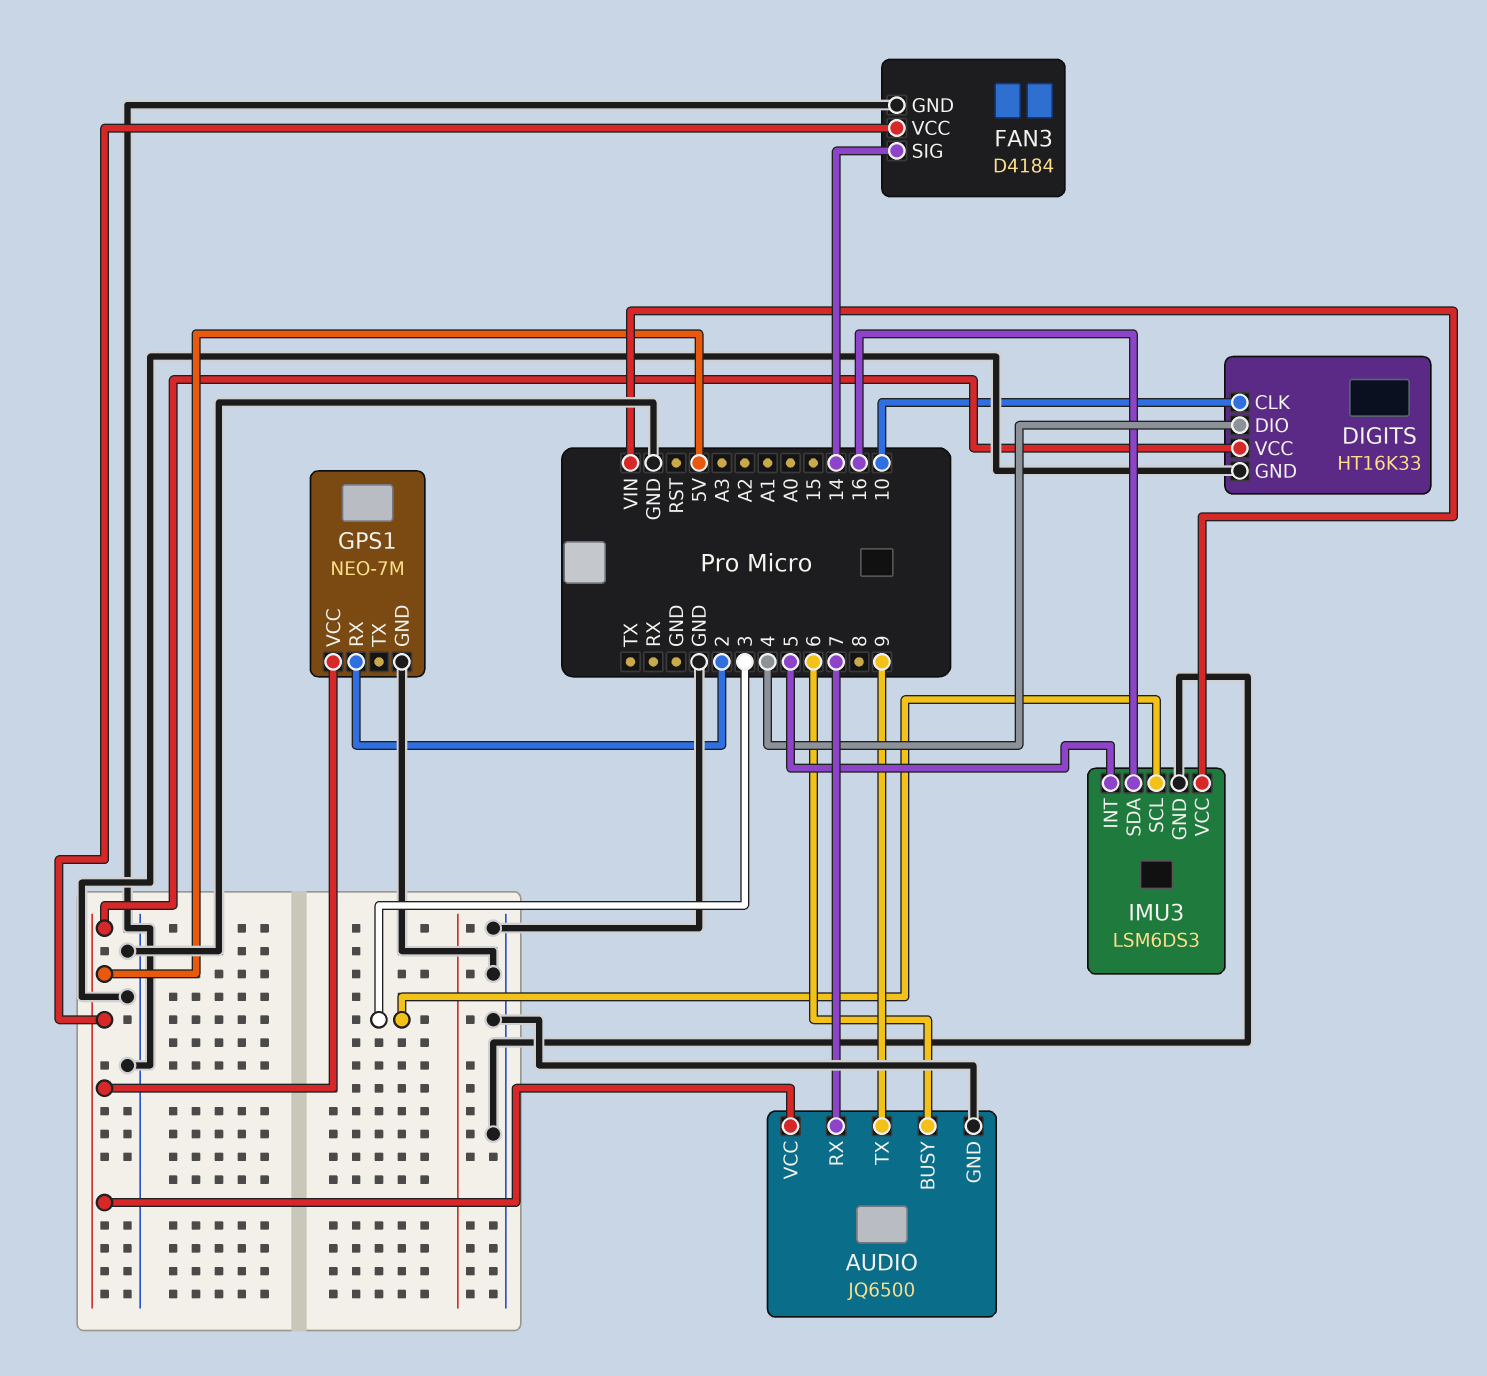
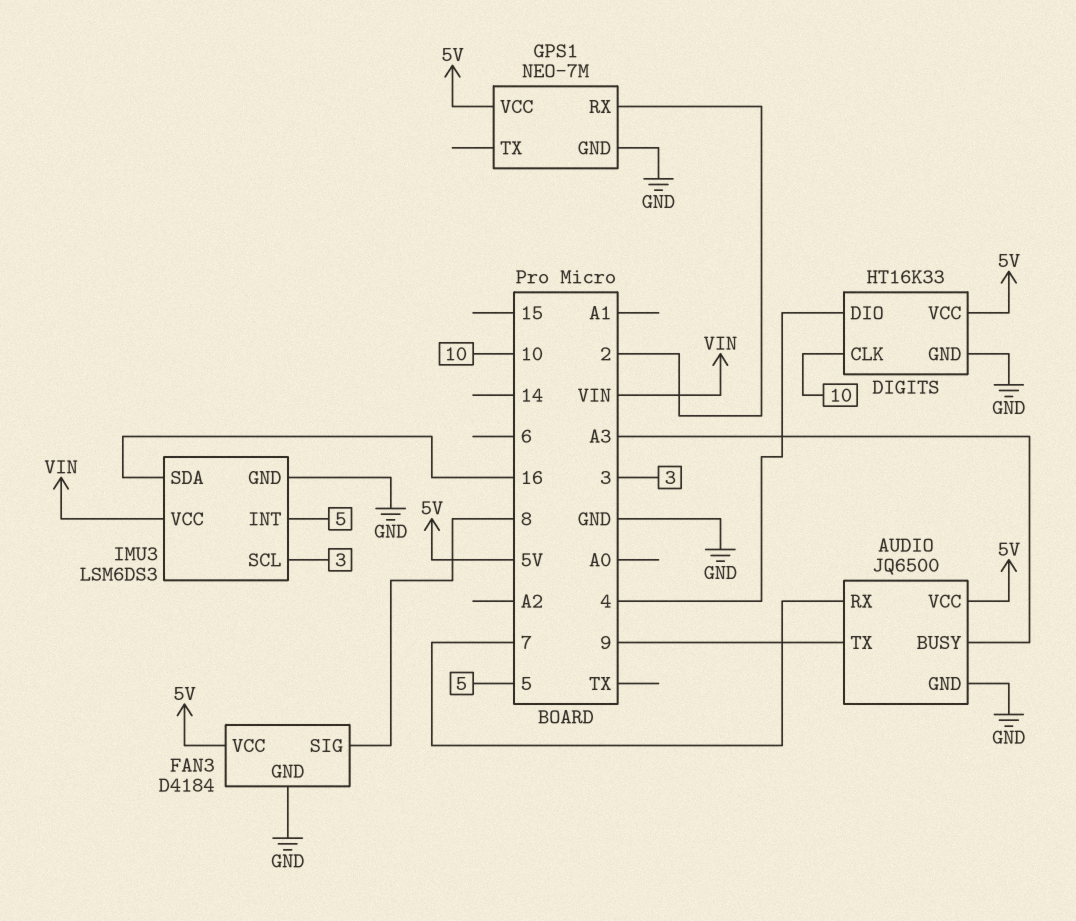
AUDIO pin BUSY: 6 -> A3
FAN3 pin SIG: 14 -> 8

